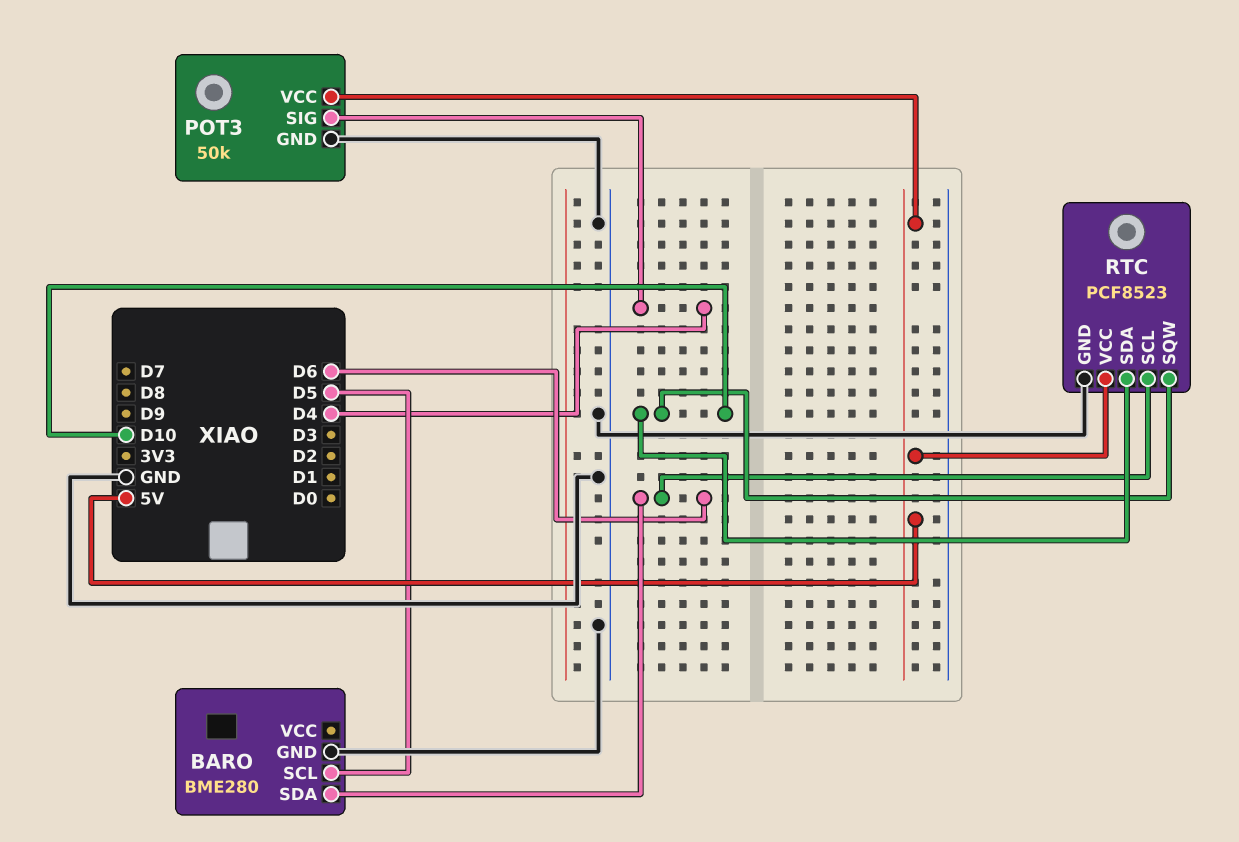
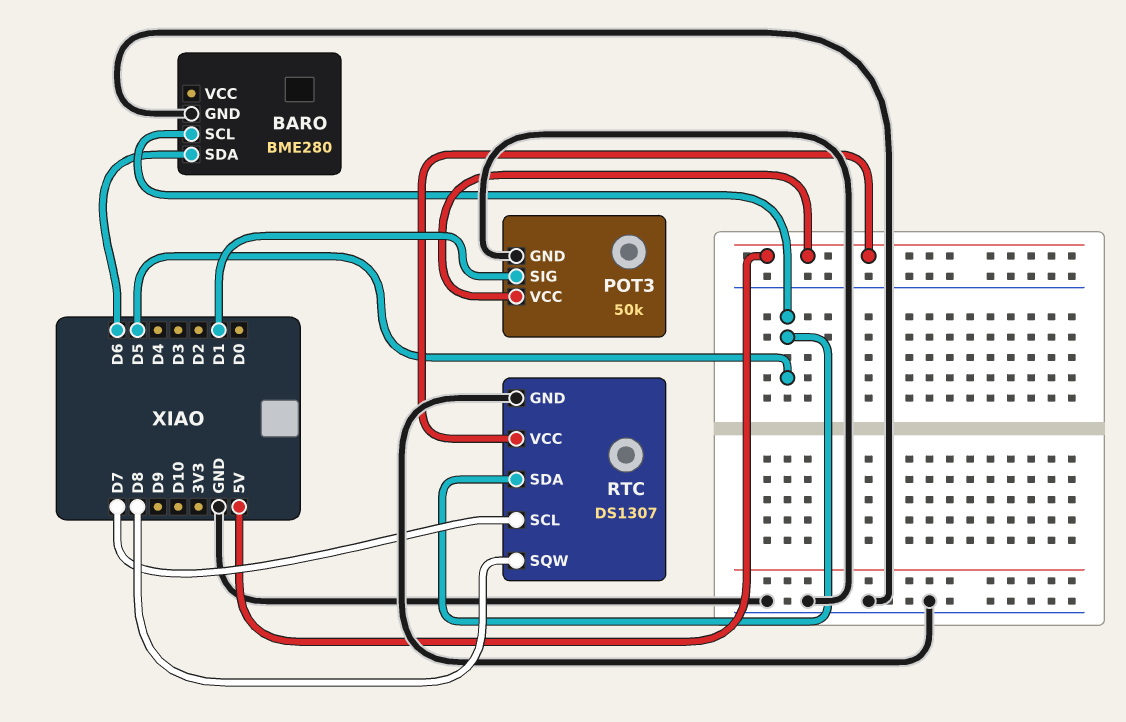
POT3 pin SIG: D4 -> D1
RTC: PCF8523 -> DS1307
RTC pin SCL: D6 -> D7
RTC pin SDA: D10 -> D5
RTC pin SQW: D10 -> D8

